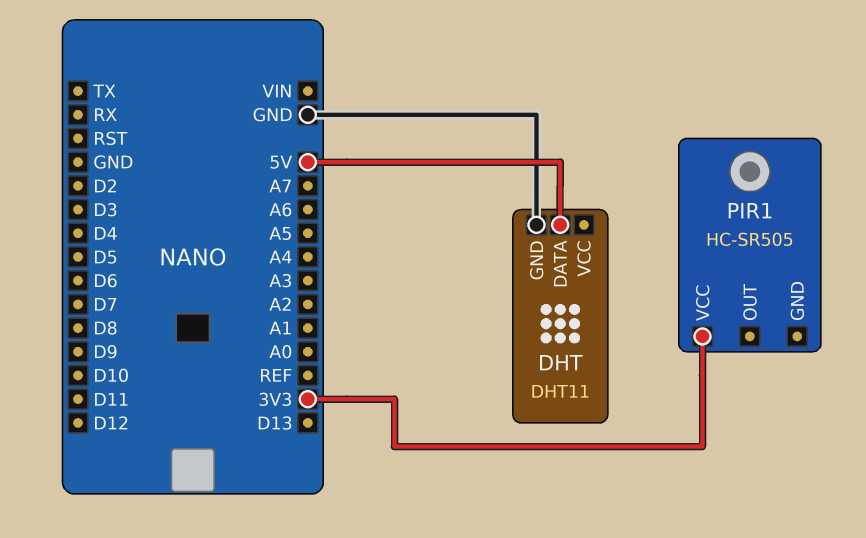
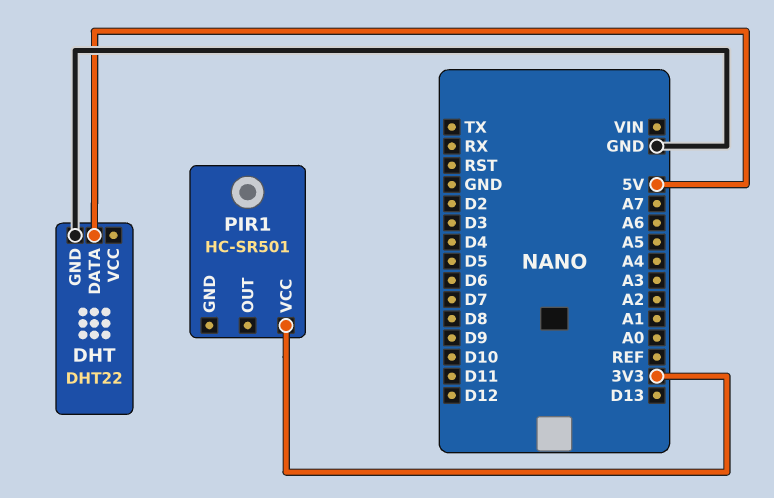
DHT: DHT11 -> DHT22
PIR1: HC-SR505 -> HC-SR501

